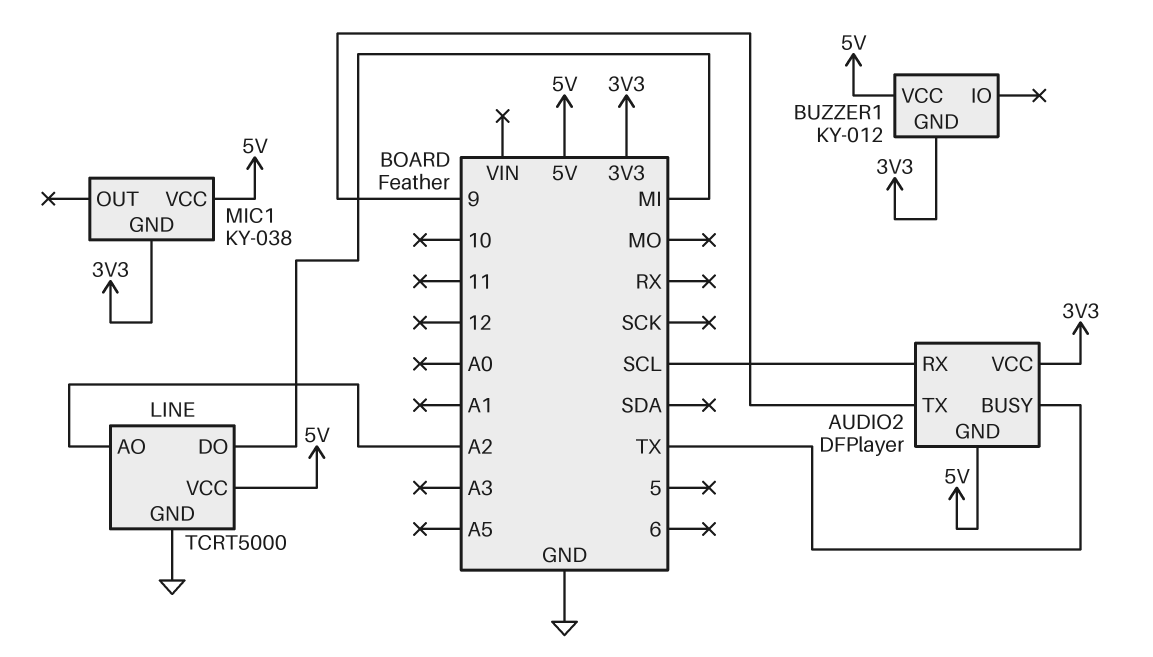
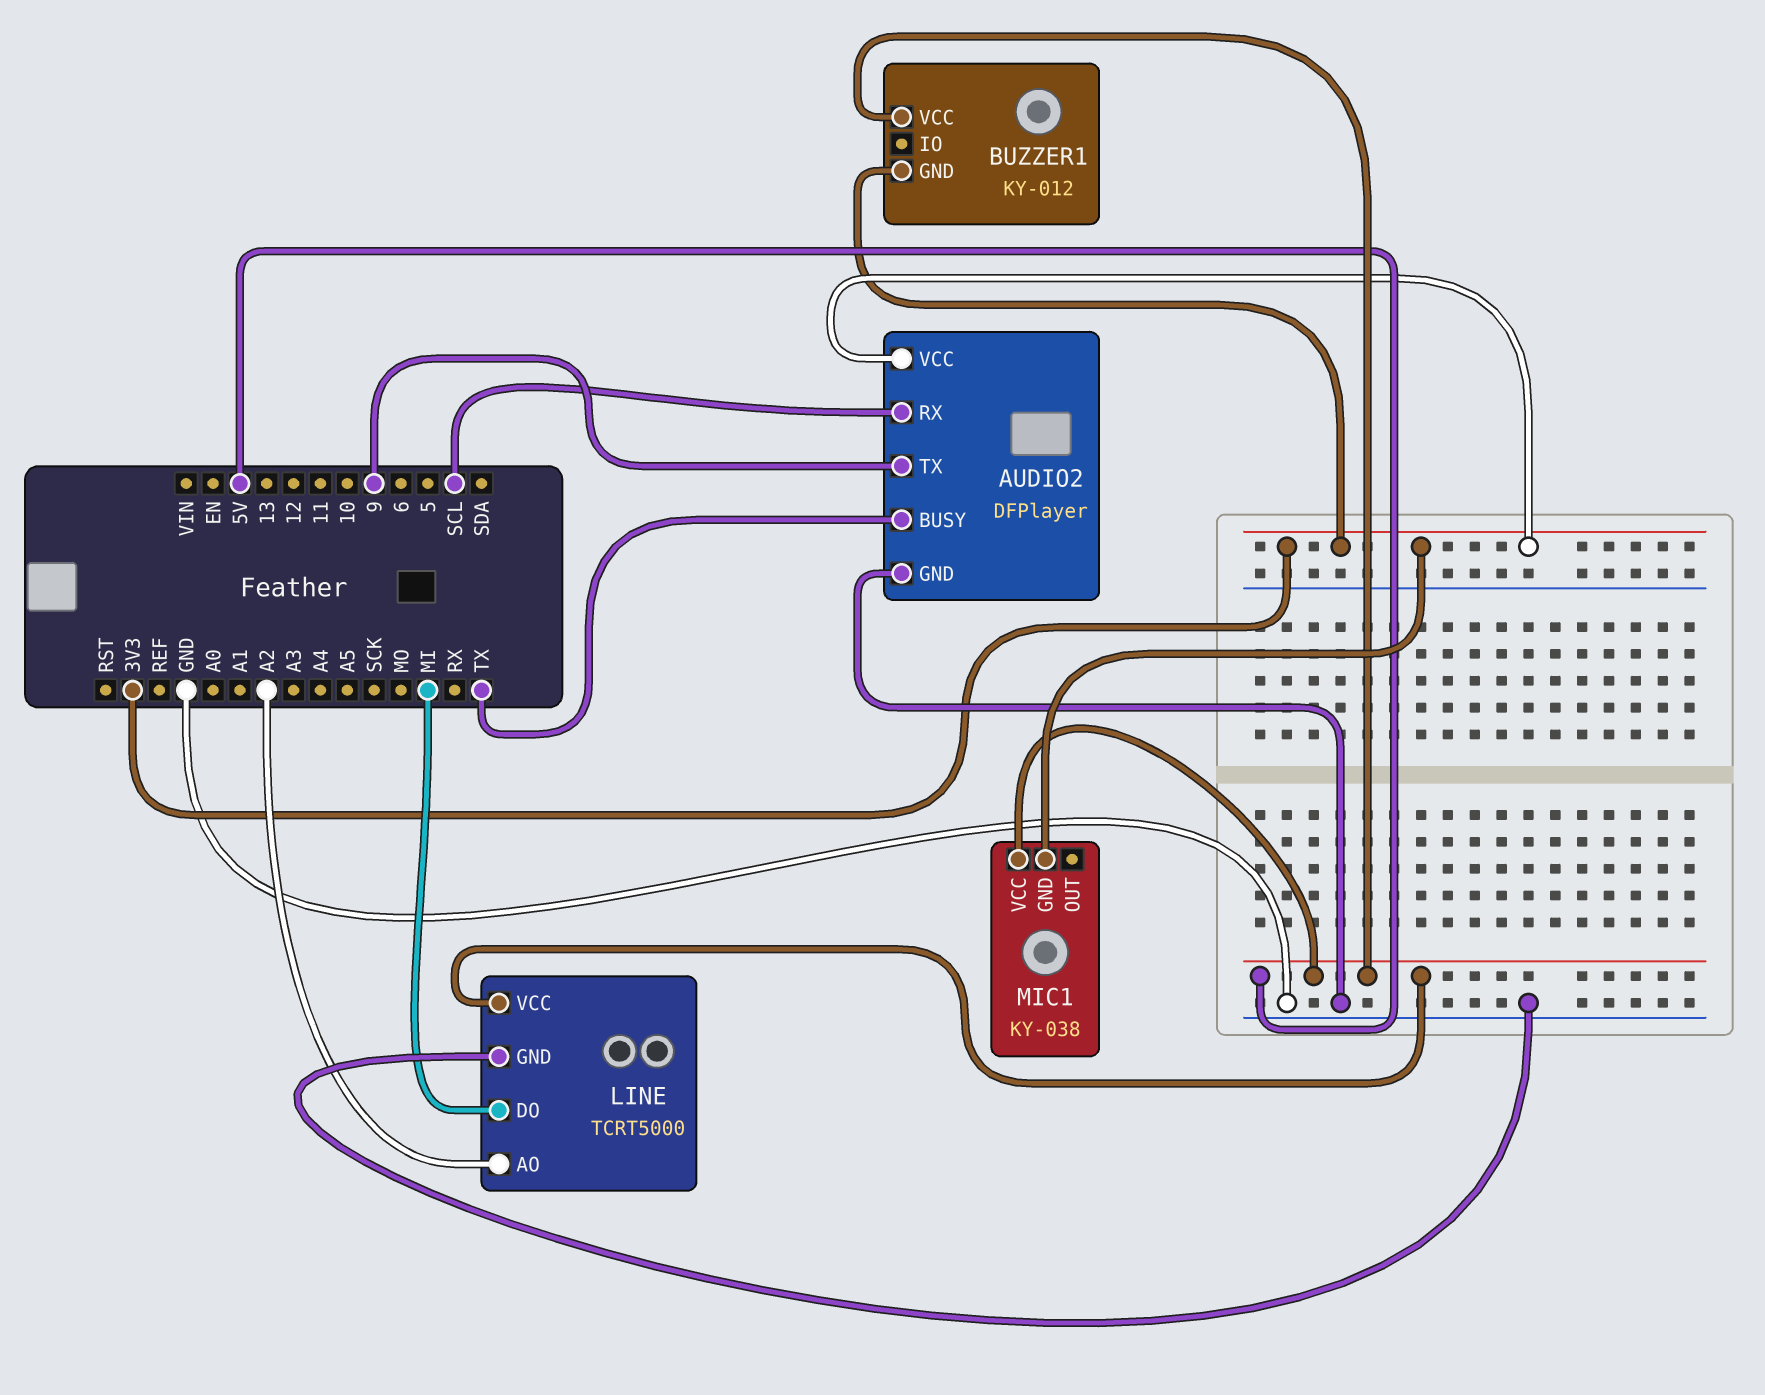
AUDIO2 pin GND: 5V -> GND

